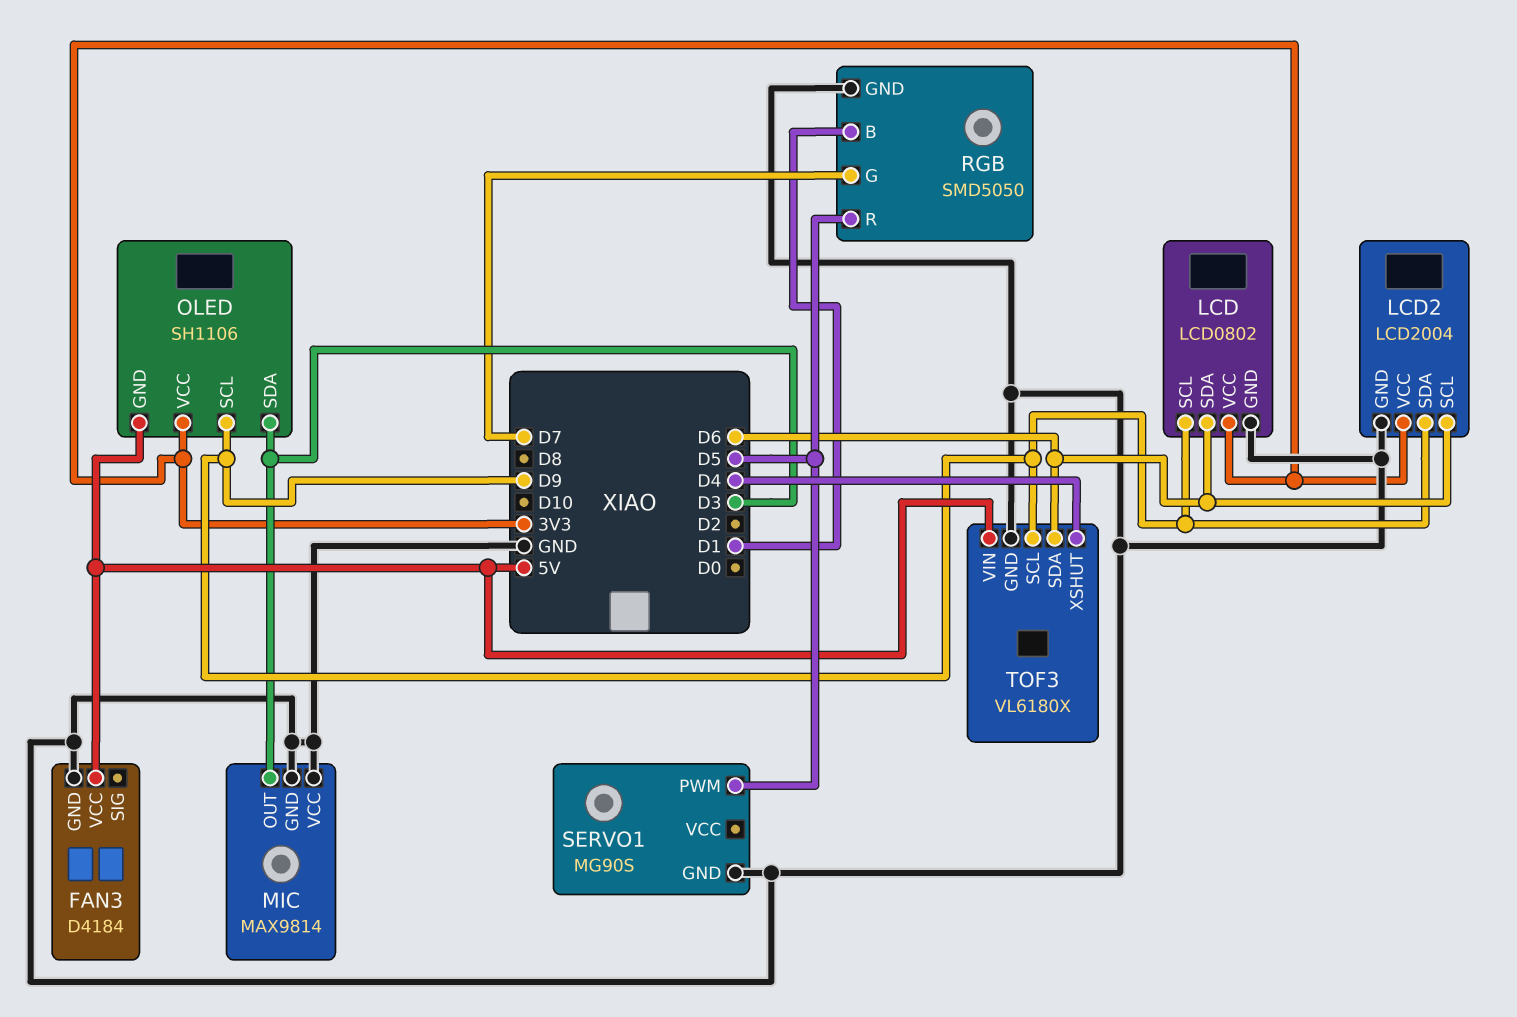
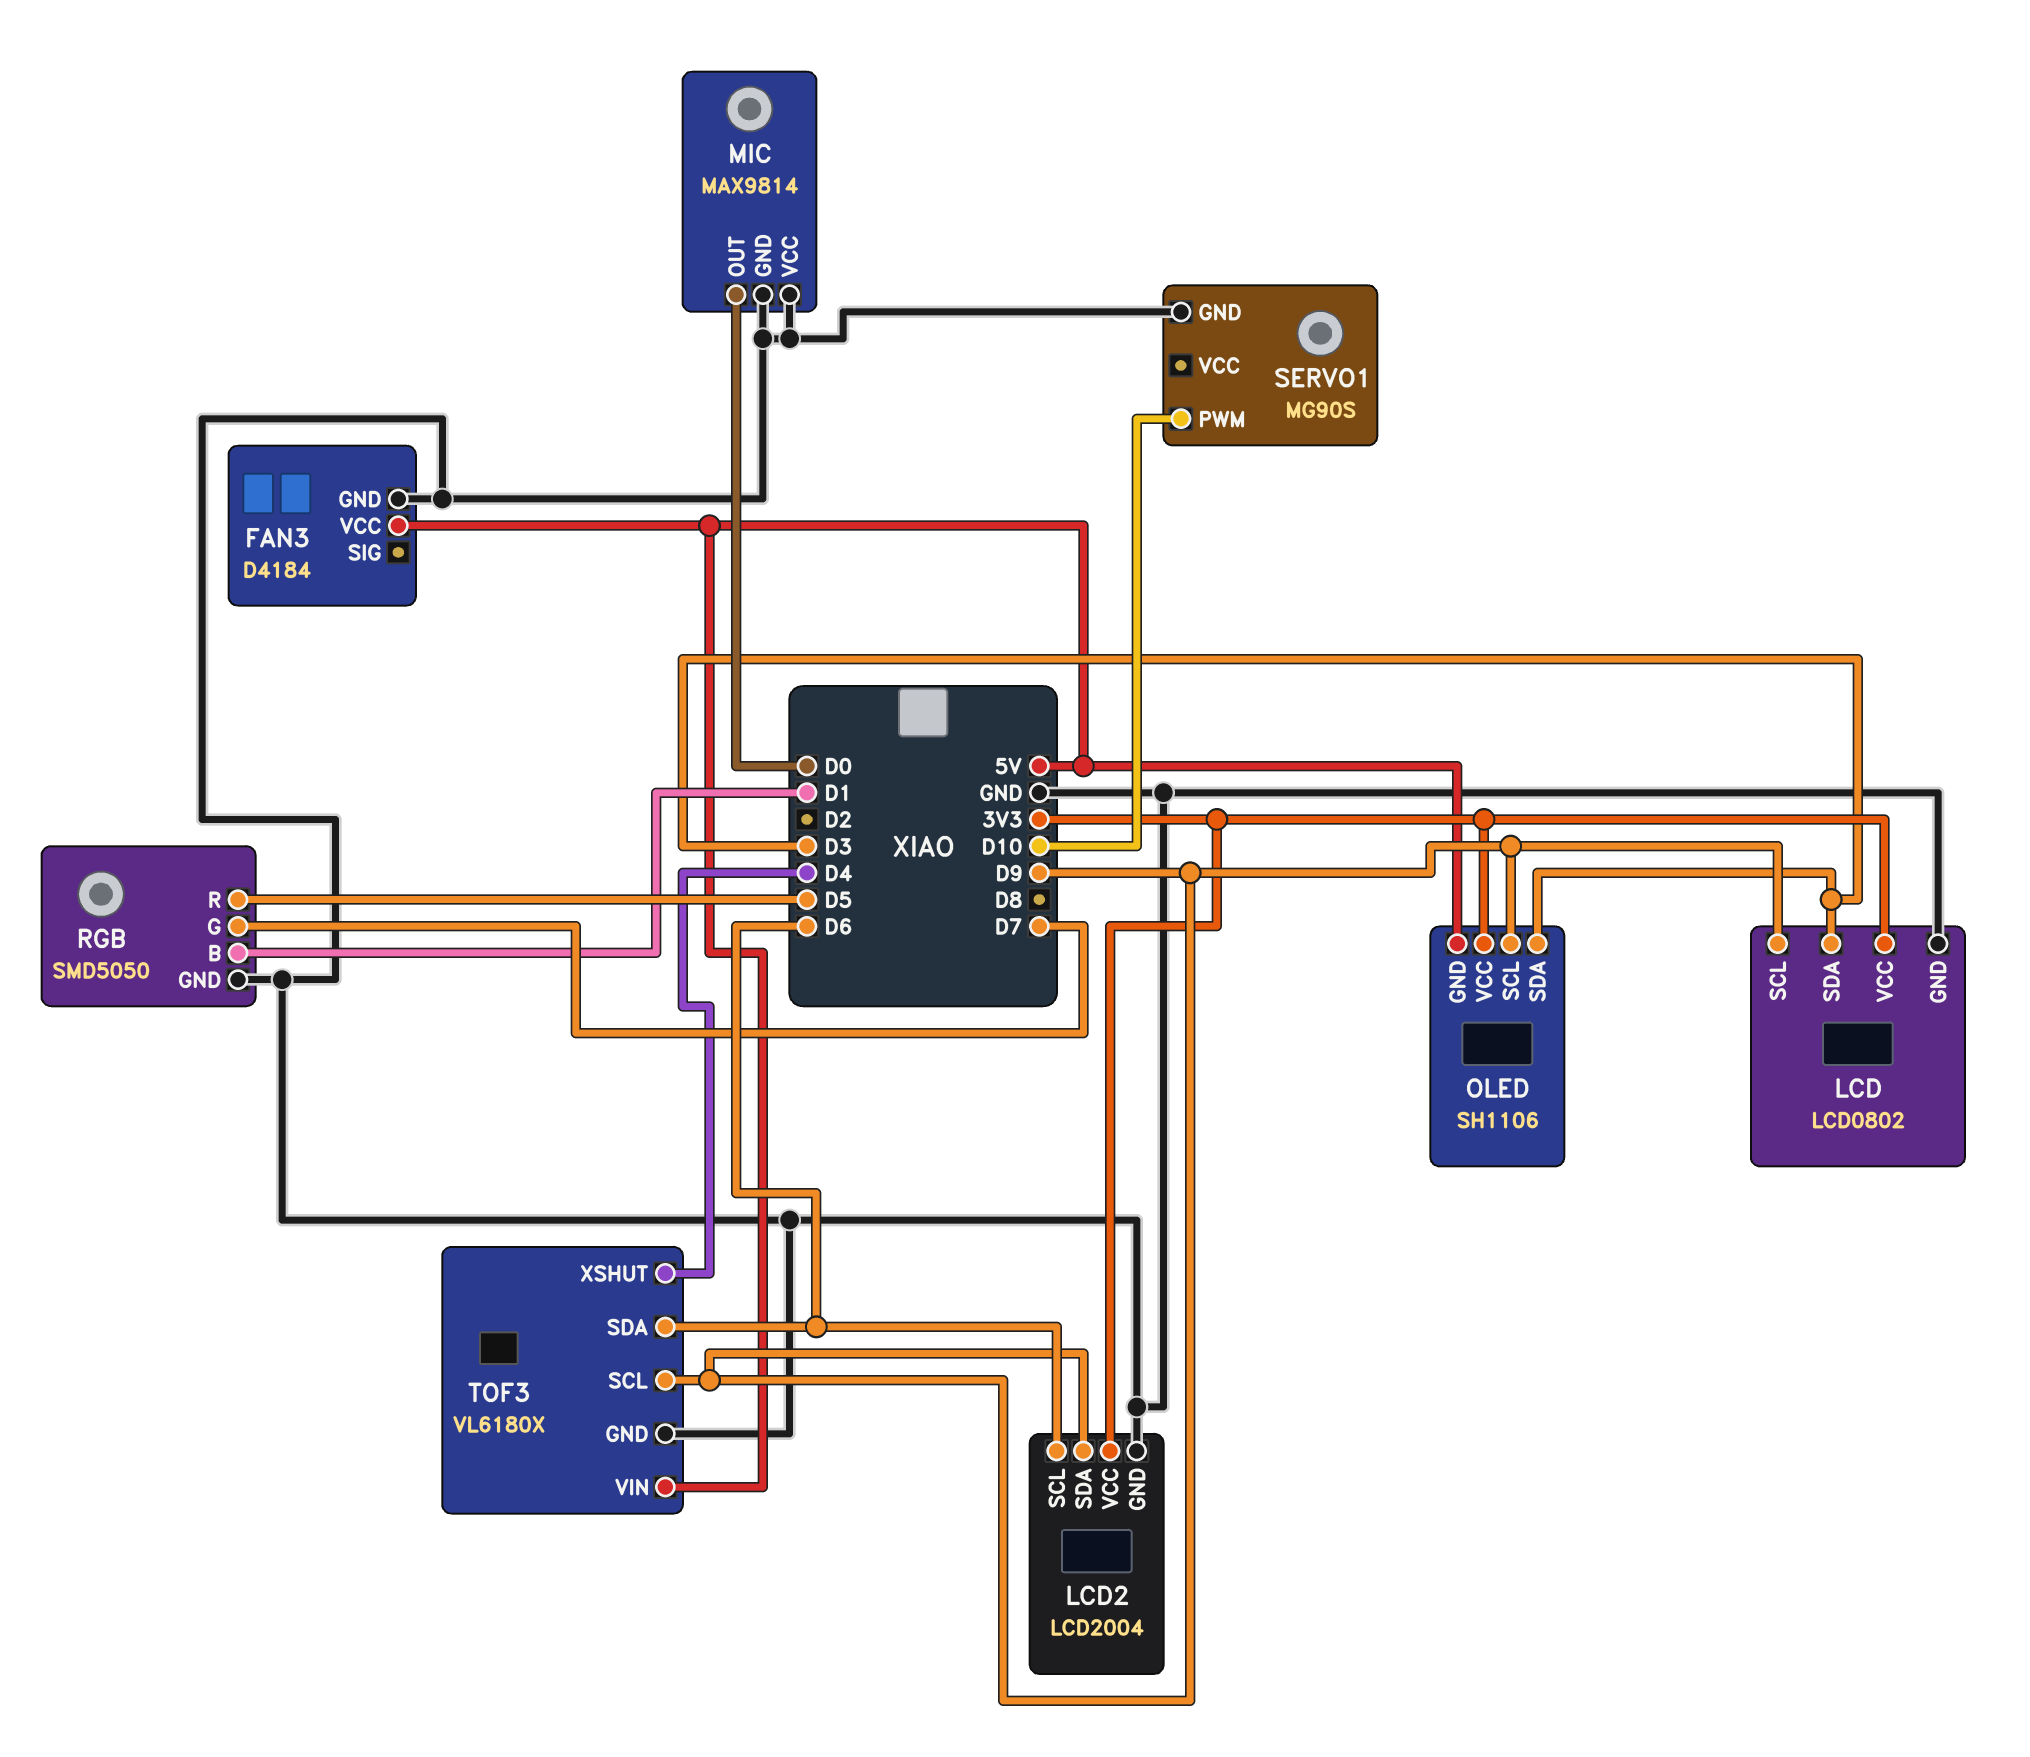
LCD pin SDA: D6 -> D3
MIC pin OUT: D3 -> D0
SERVO1 pin PWM: D5 -> D10

